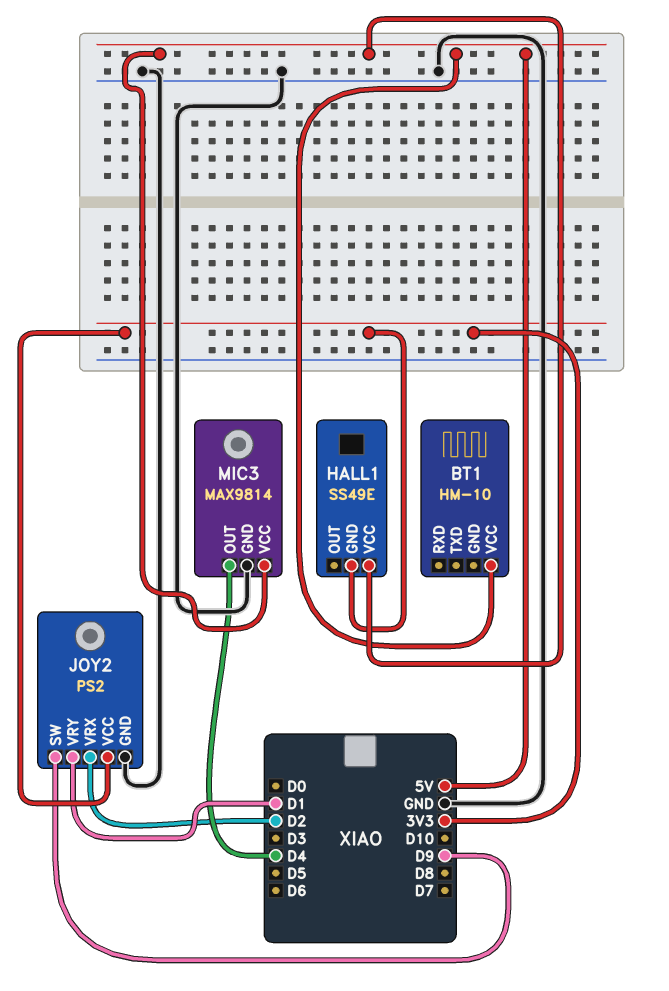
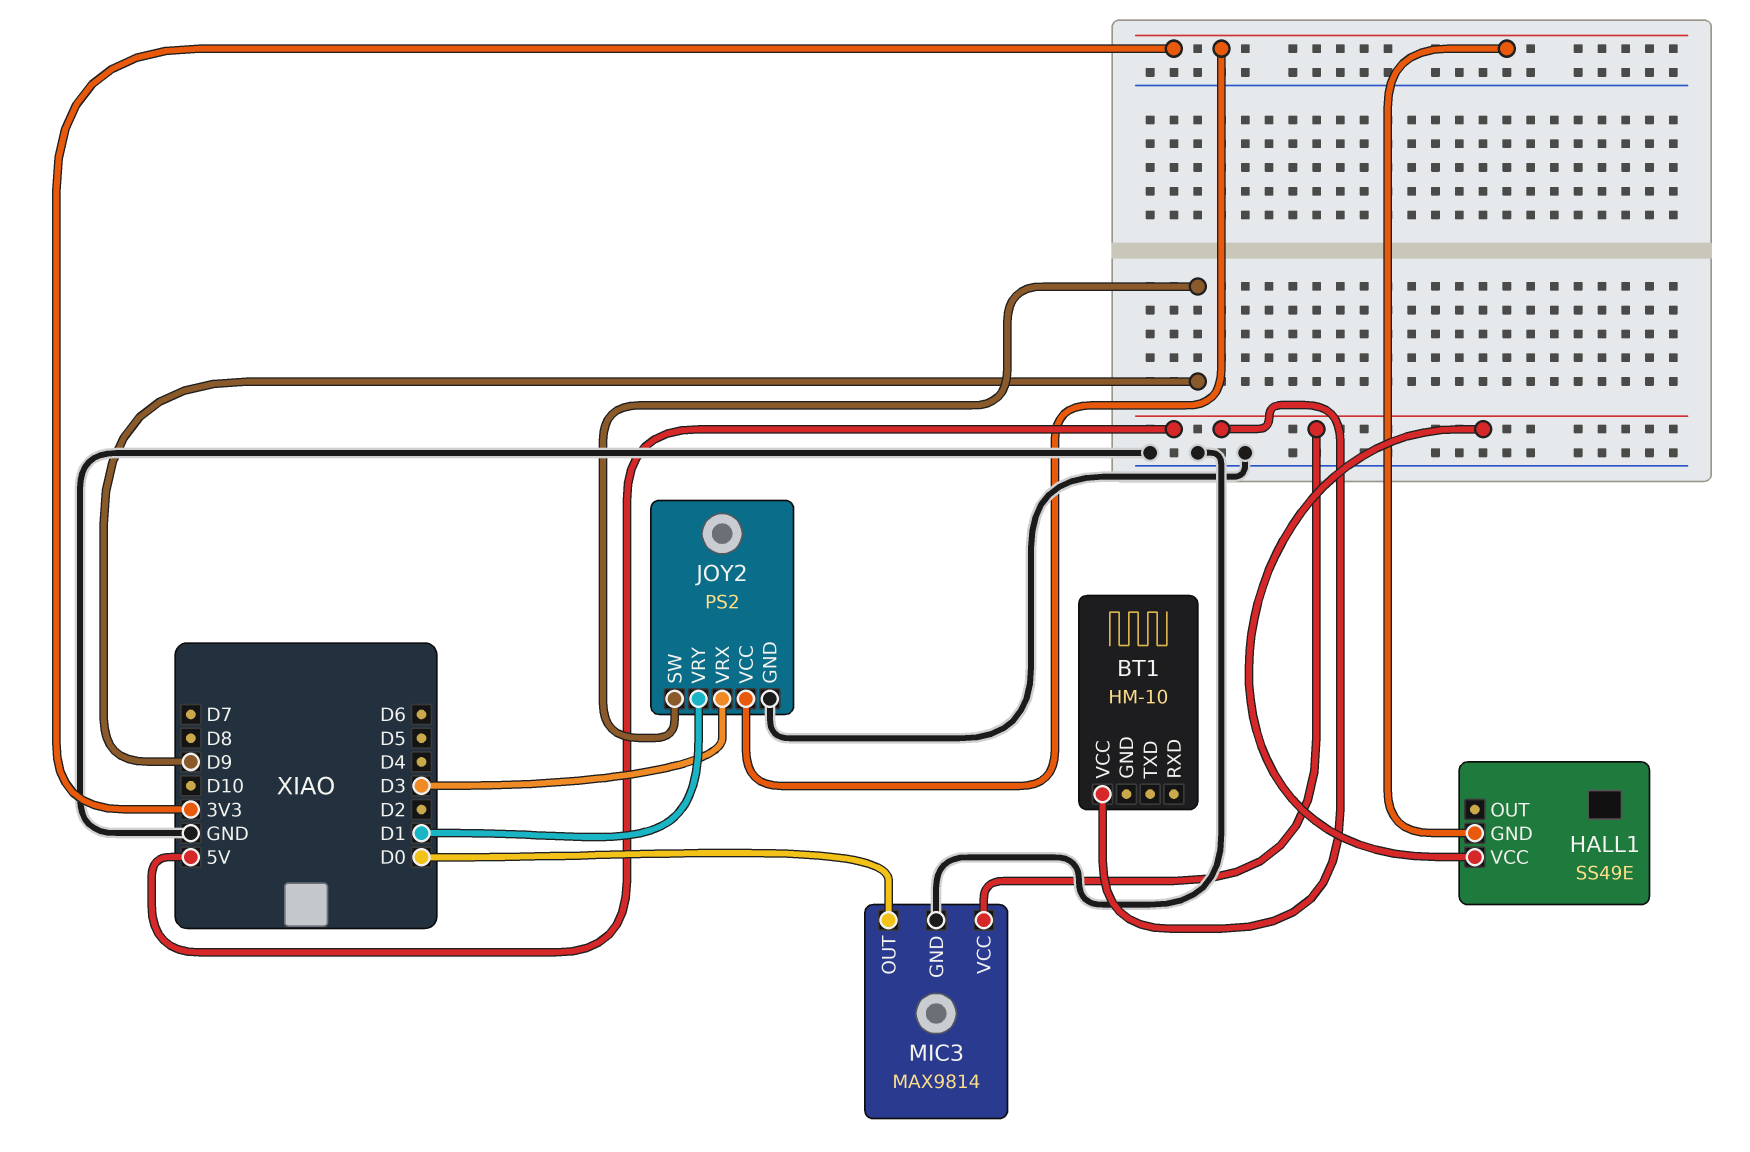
JOY2 pin VRX: D2 -> D3
MIC3 pin OUT: D4 -> D0

